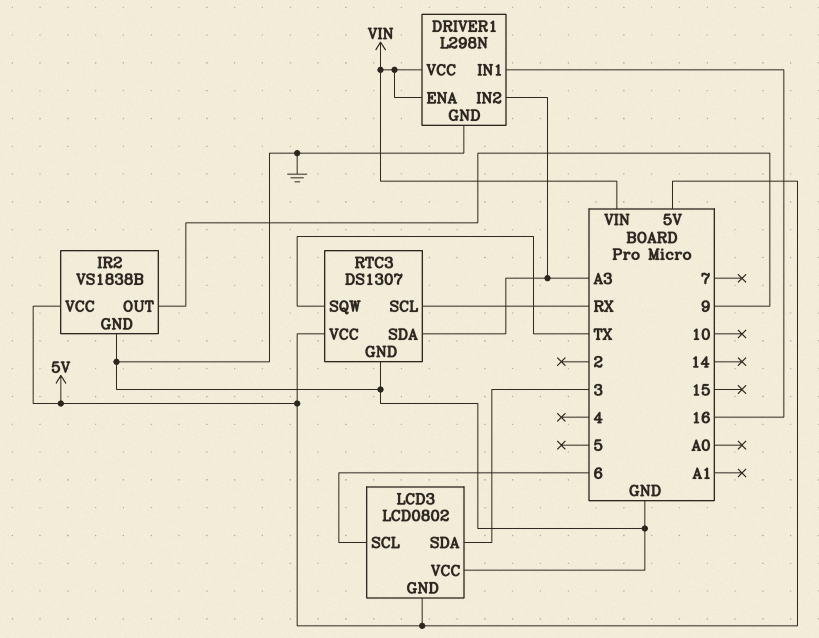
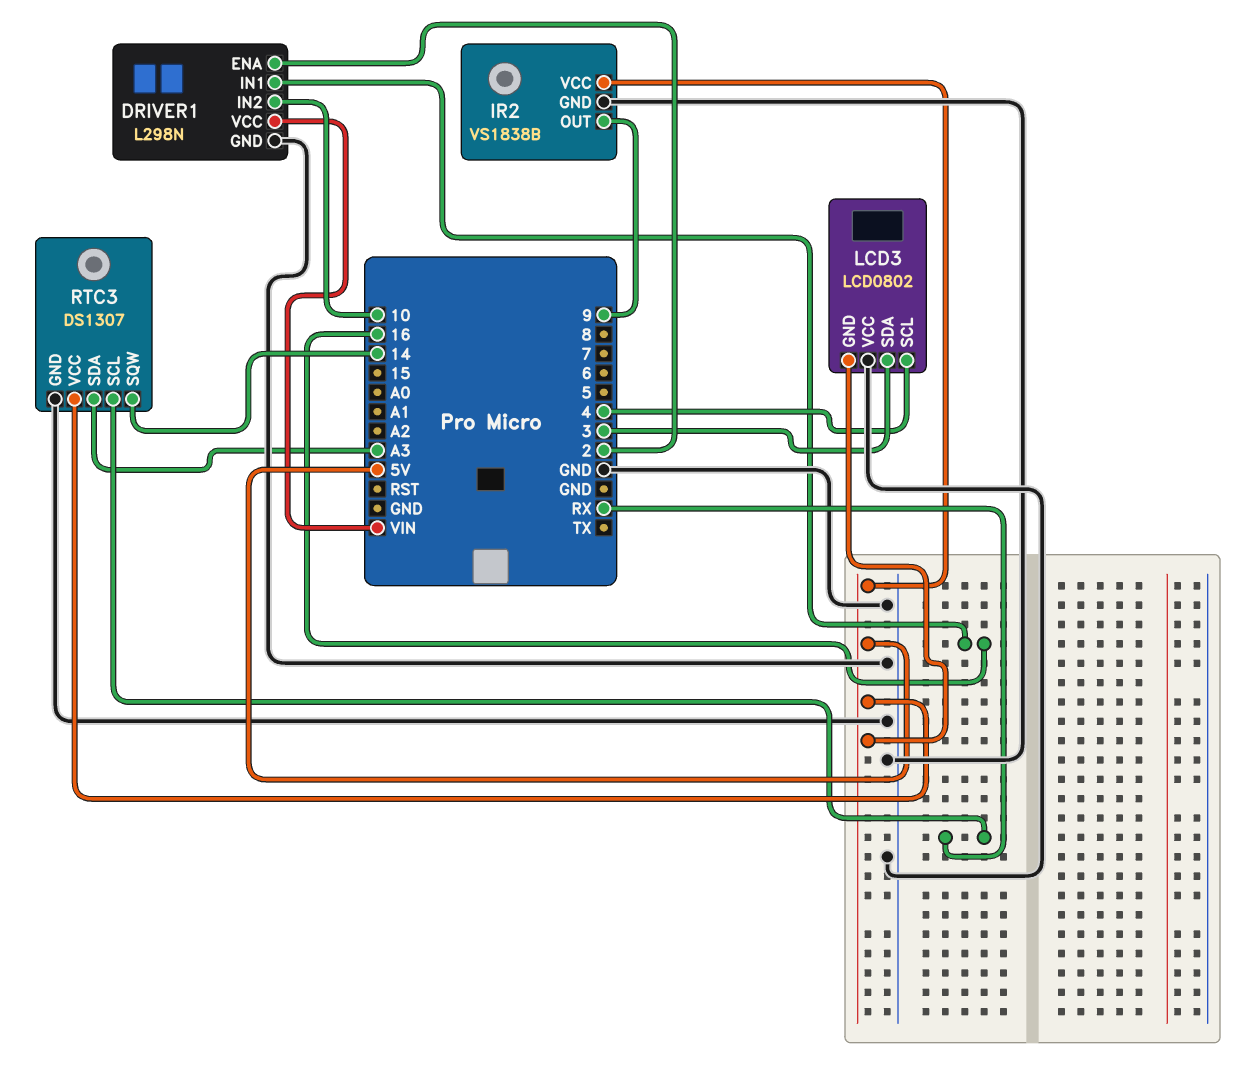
DRIVER1 pin ENA: VIN -> 2
DRIVER1 pin IN2: A3 -> 10
LCD3 pin SCL: 6 -> 4
RTC3 pin SQW: TX -> 14

